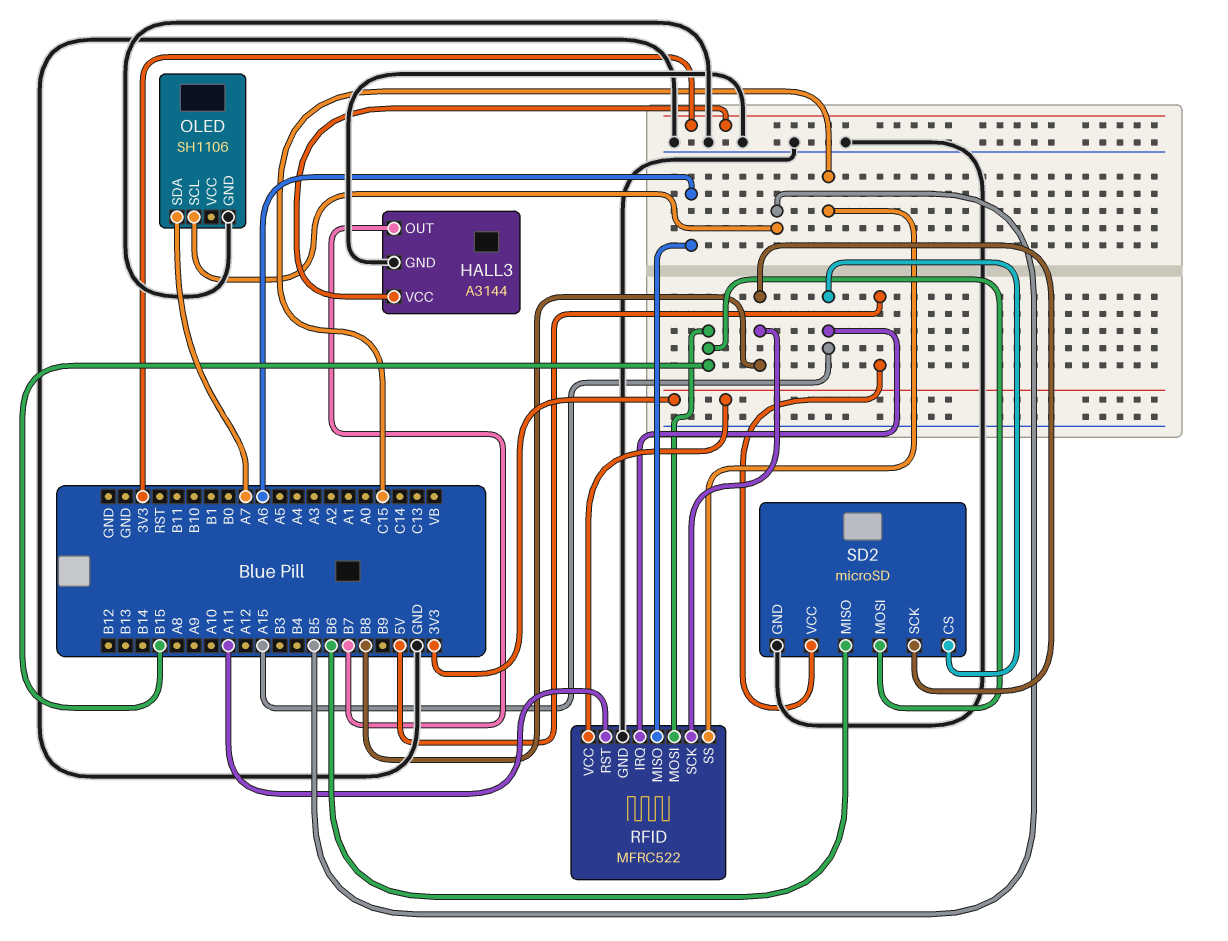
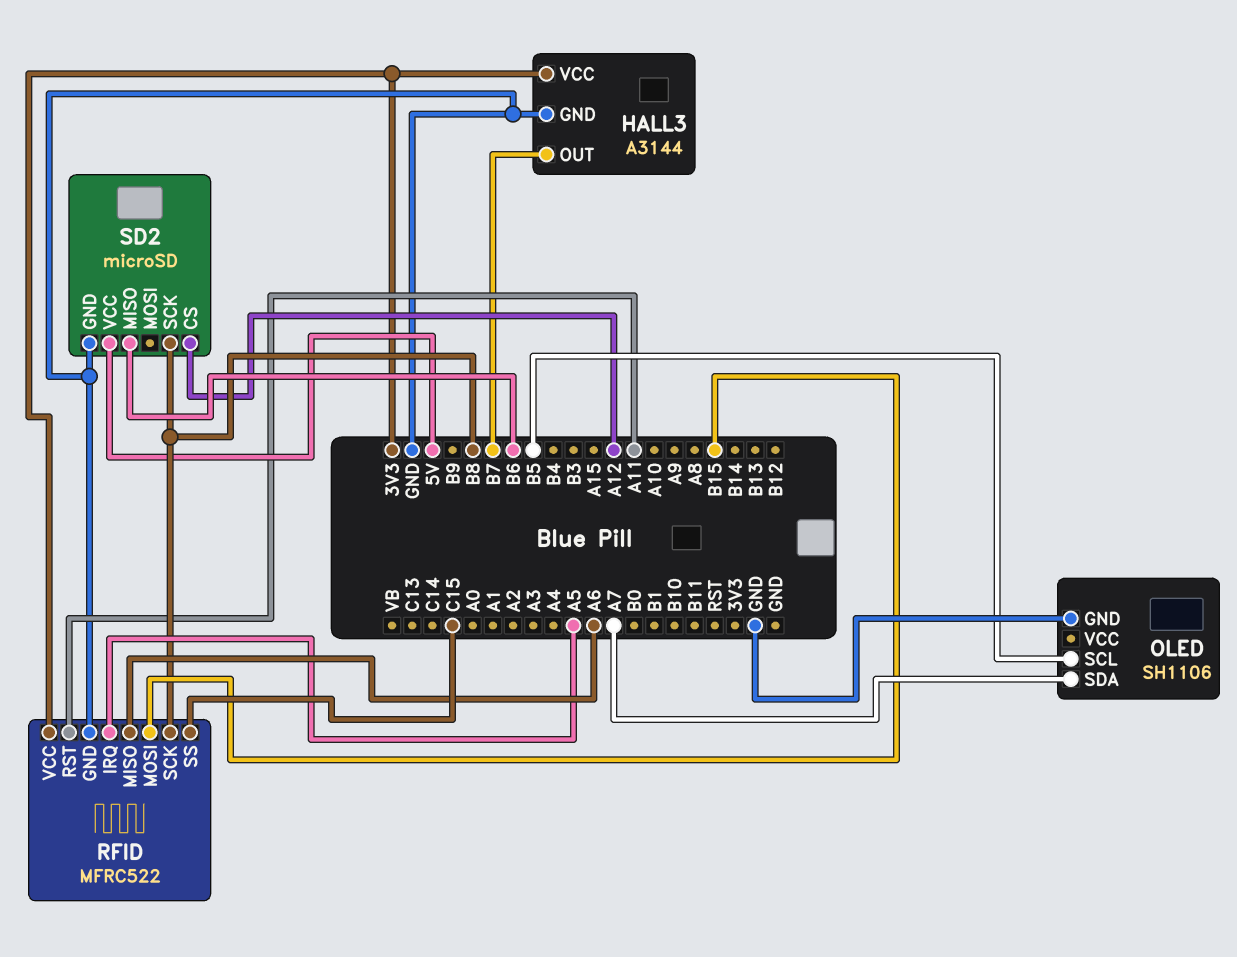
RFID pin IRQ: A15 -> A5
SD2 pin CS: A15 -> A12
SD2 pin MOSI: B15 -> none

